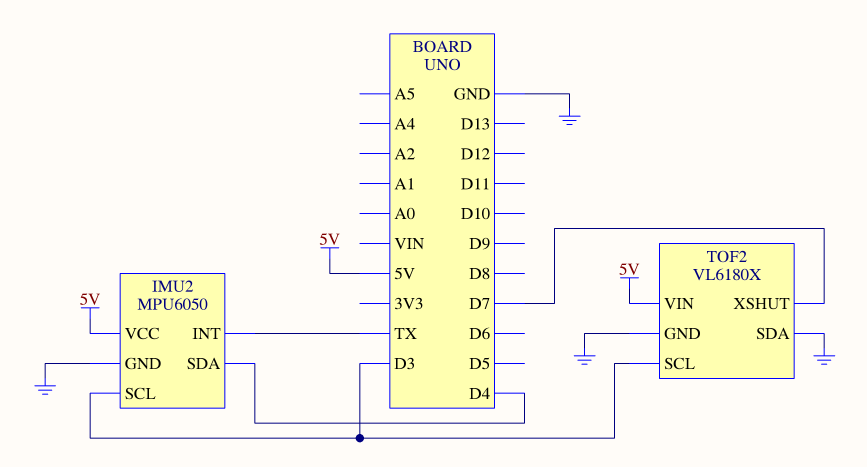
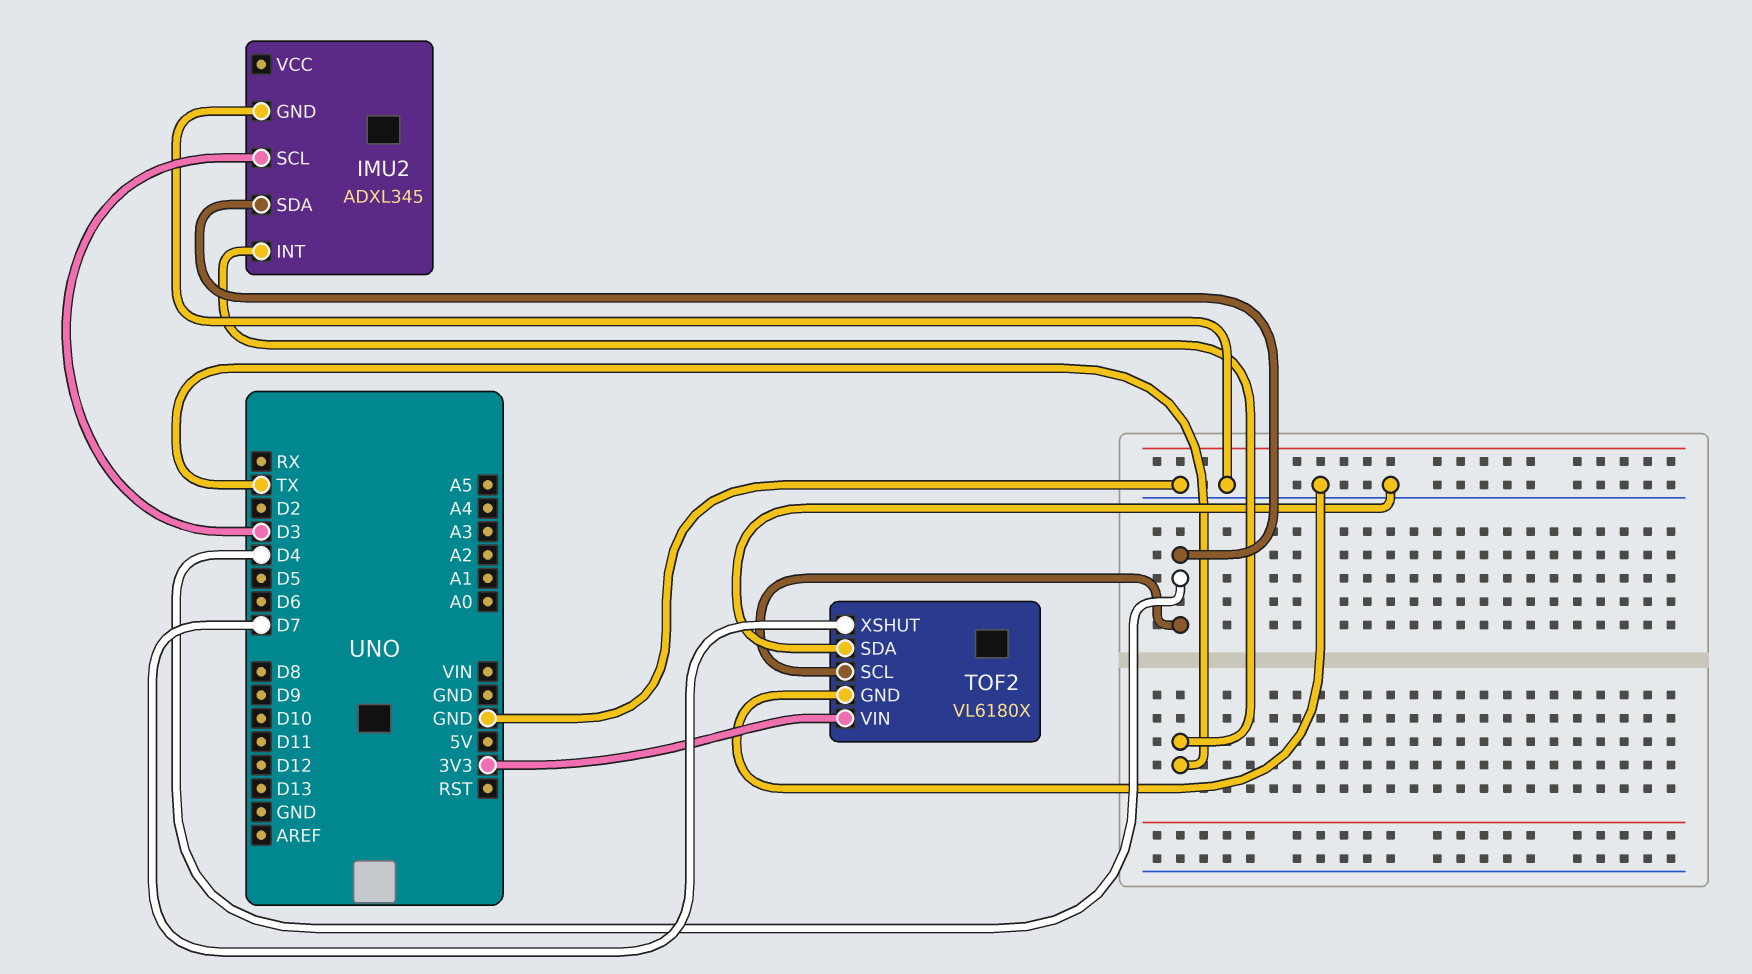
IMU2: MPU6050 -> ADXL345
IMU2 pin VCC: 5V -> none
TOF2 pin SCL: D3 -> D4
TOF2 pin VIN: 5V -> 3V3

